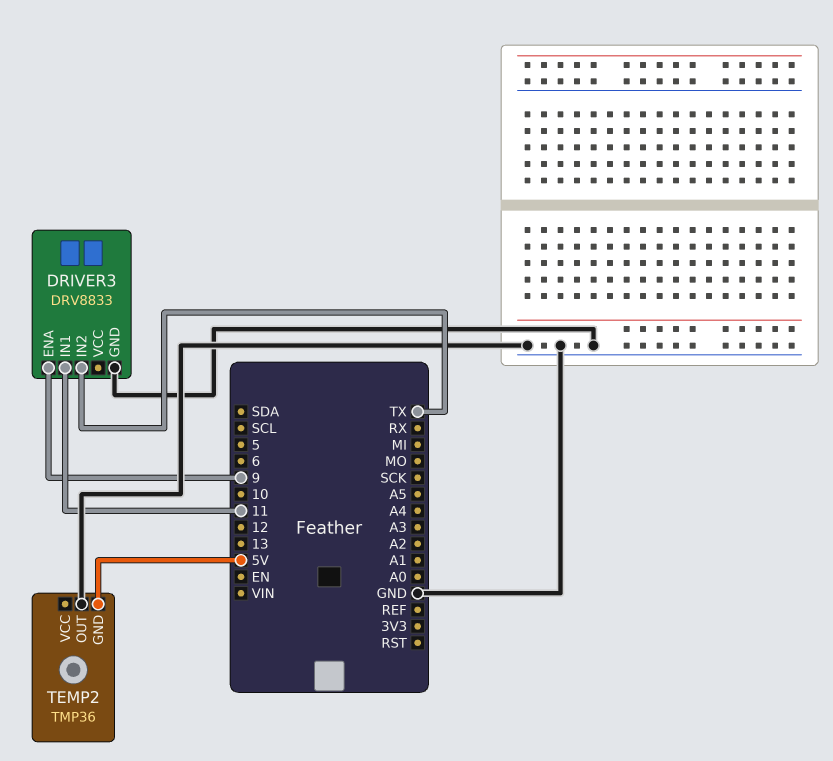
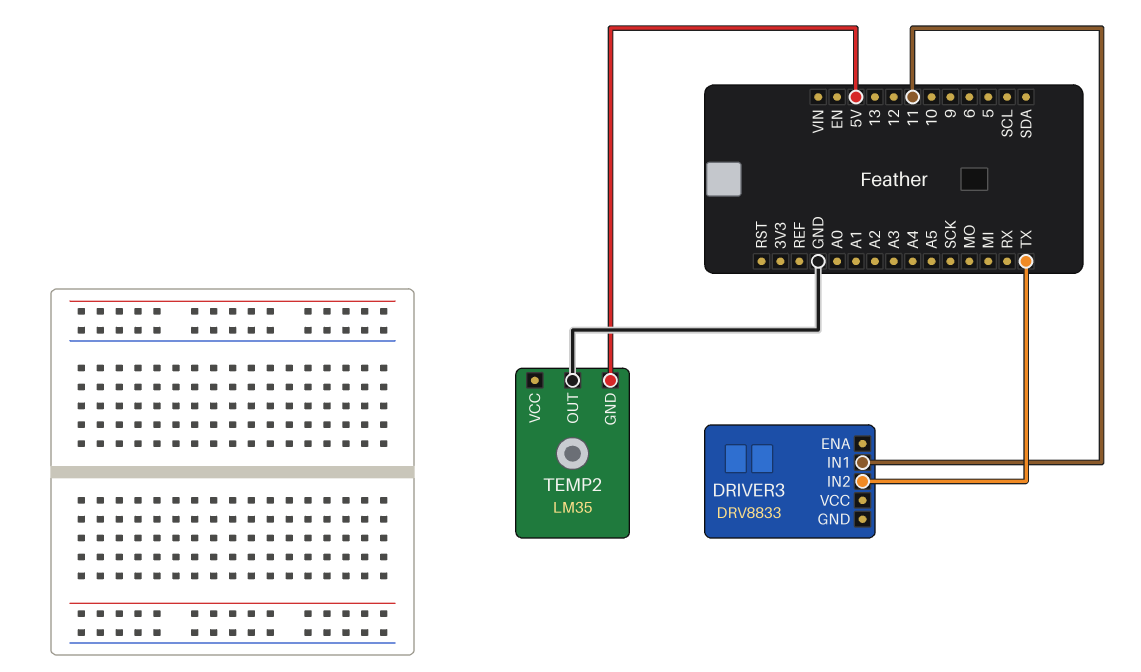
DRIVER3 pin ENA: 9 -> none
DRIVER3 pin GND: GND -> none
TEMP2: TMP36 -> LM35

